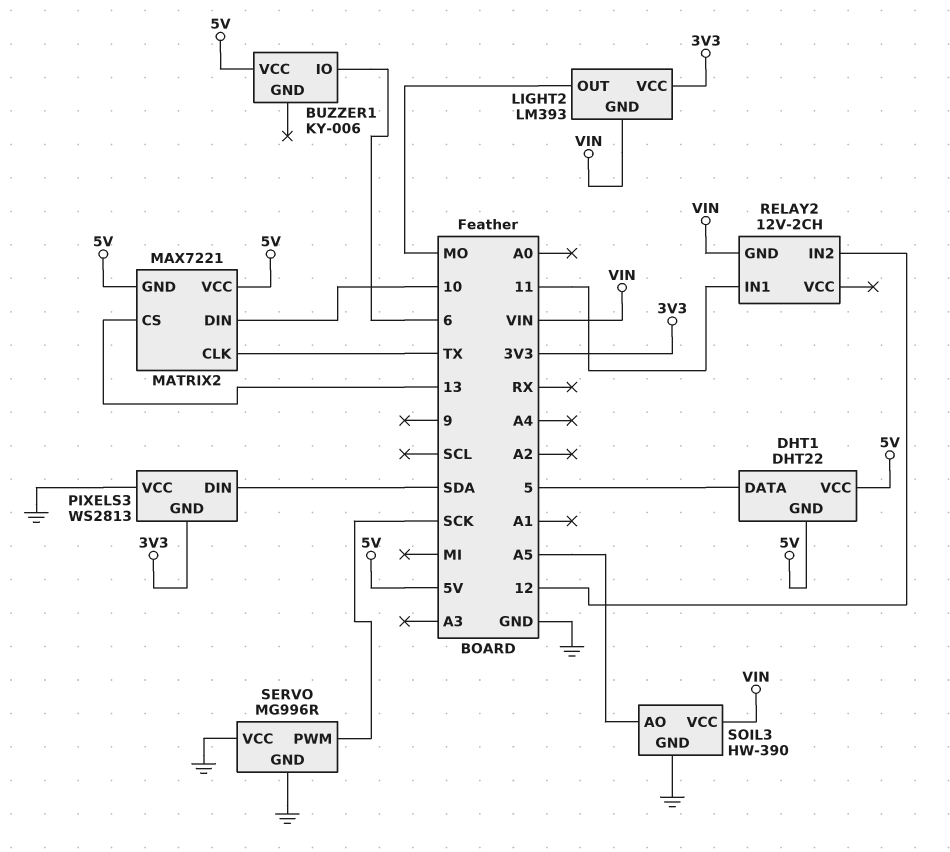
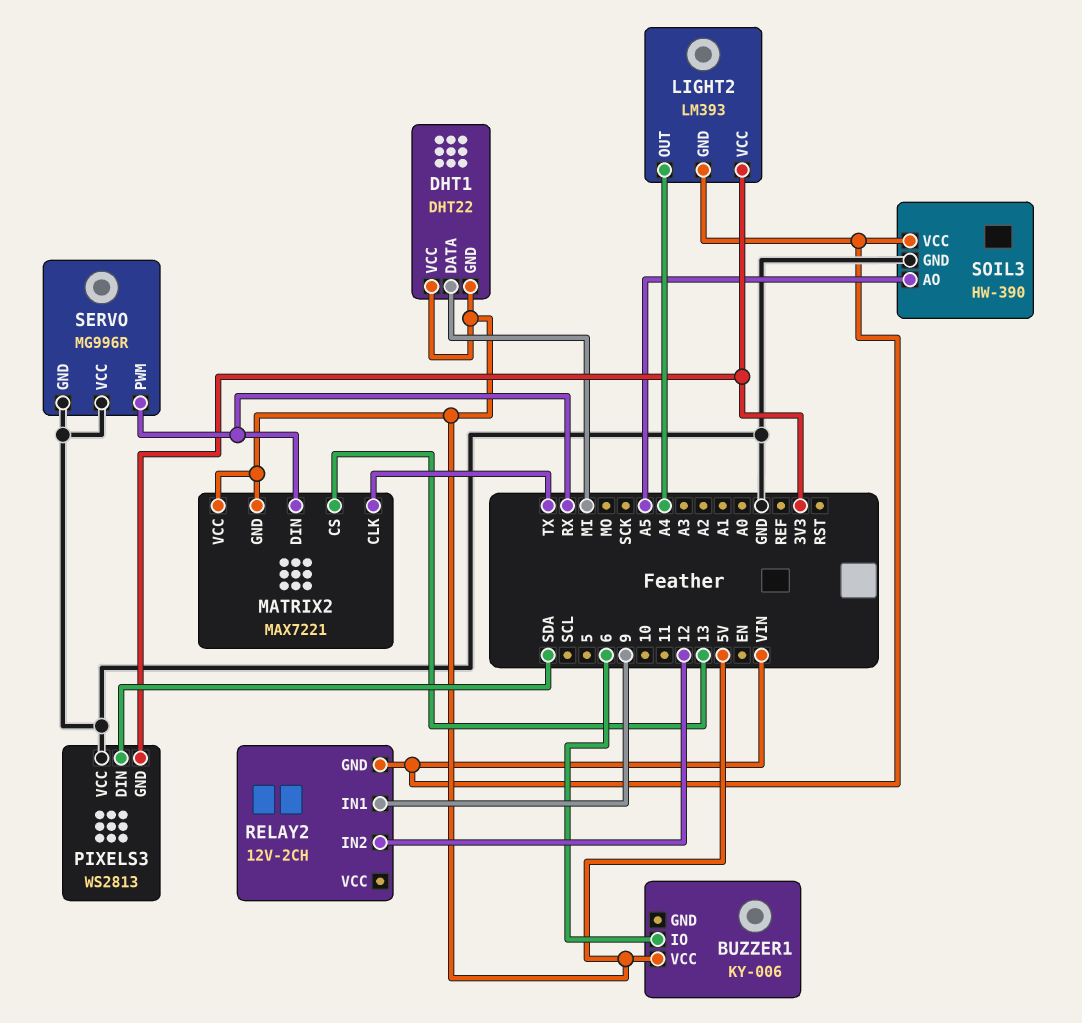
DHT1 pin DATA: 5 -> MI
LIGHT2 pin OUT: MO -> A4
MATRIX2 pin DIN: 10 -> RX
RELAY2 pin IN1: 11 -> 9
SERVO pin PWM: SCK -> RX

